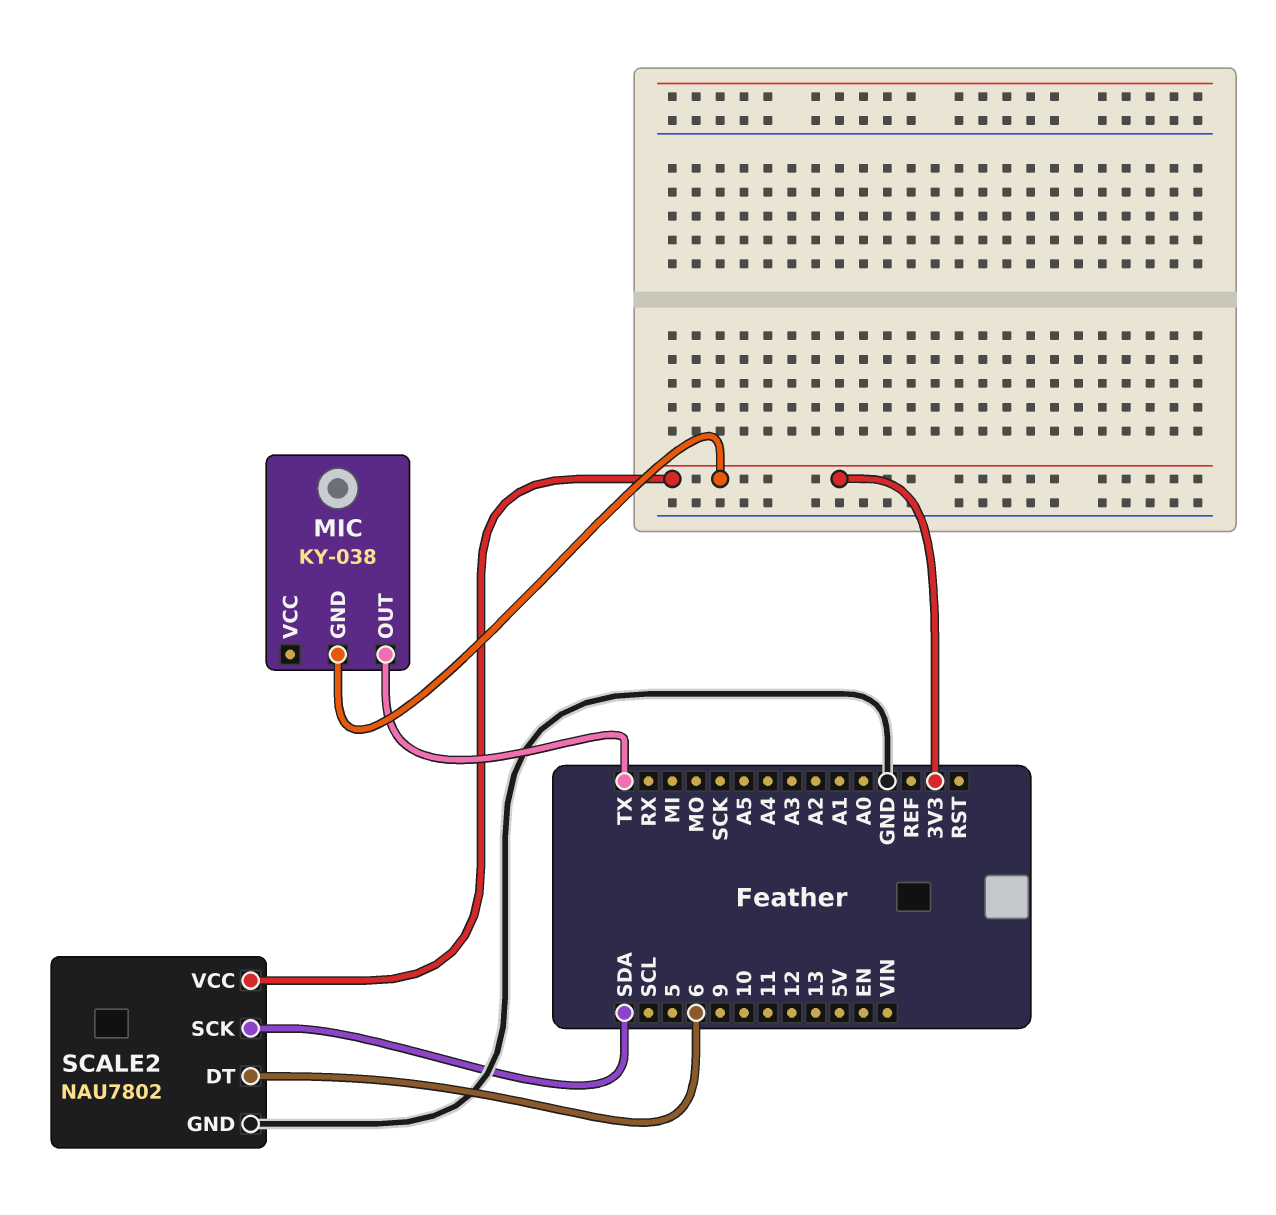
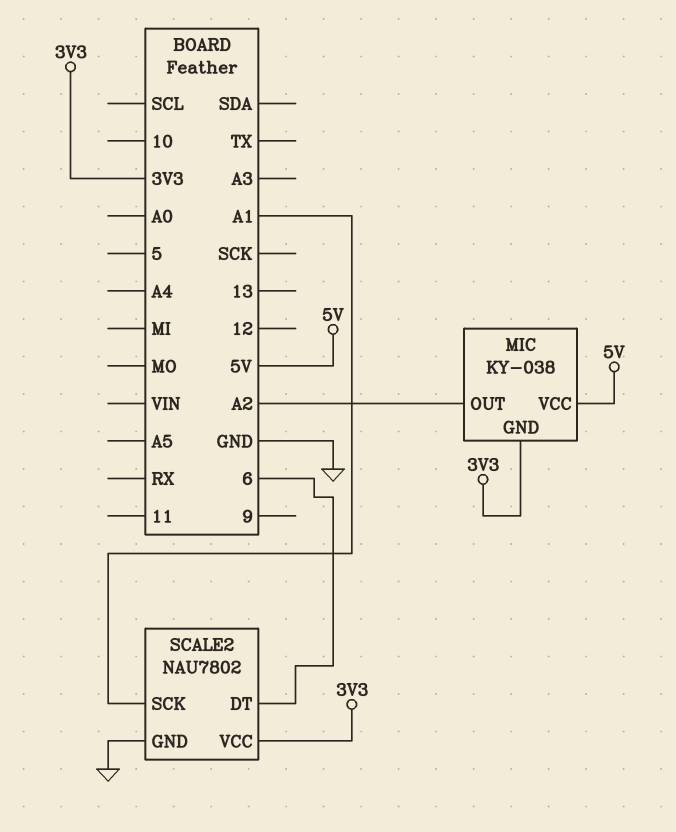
MIC pin OUT: TX -> A2
MIC pin VCC: none -> 5V
SCALE2 pin SCK: SDA -> A1

